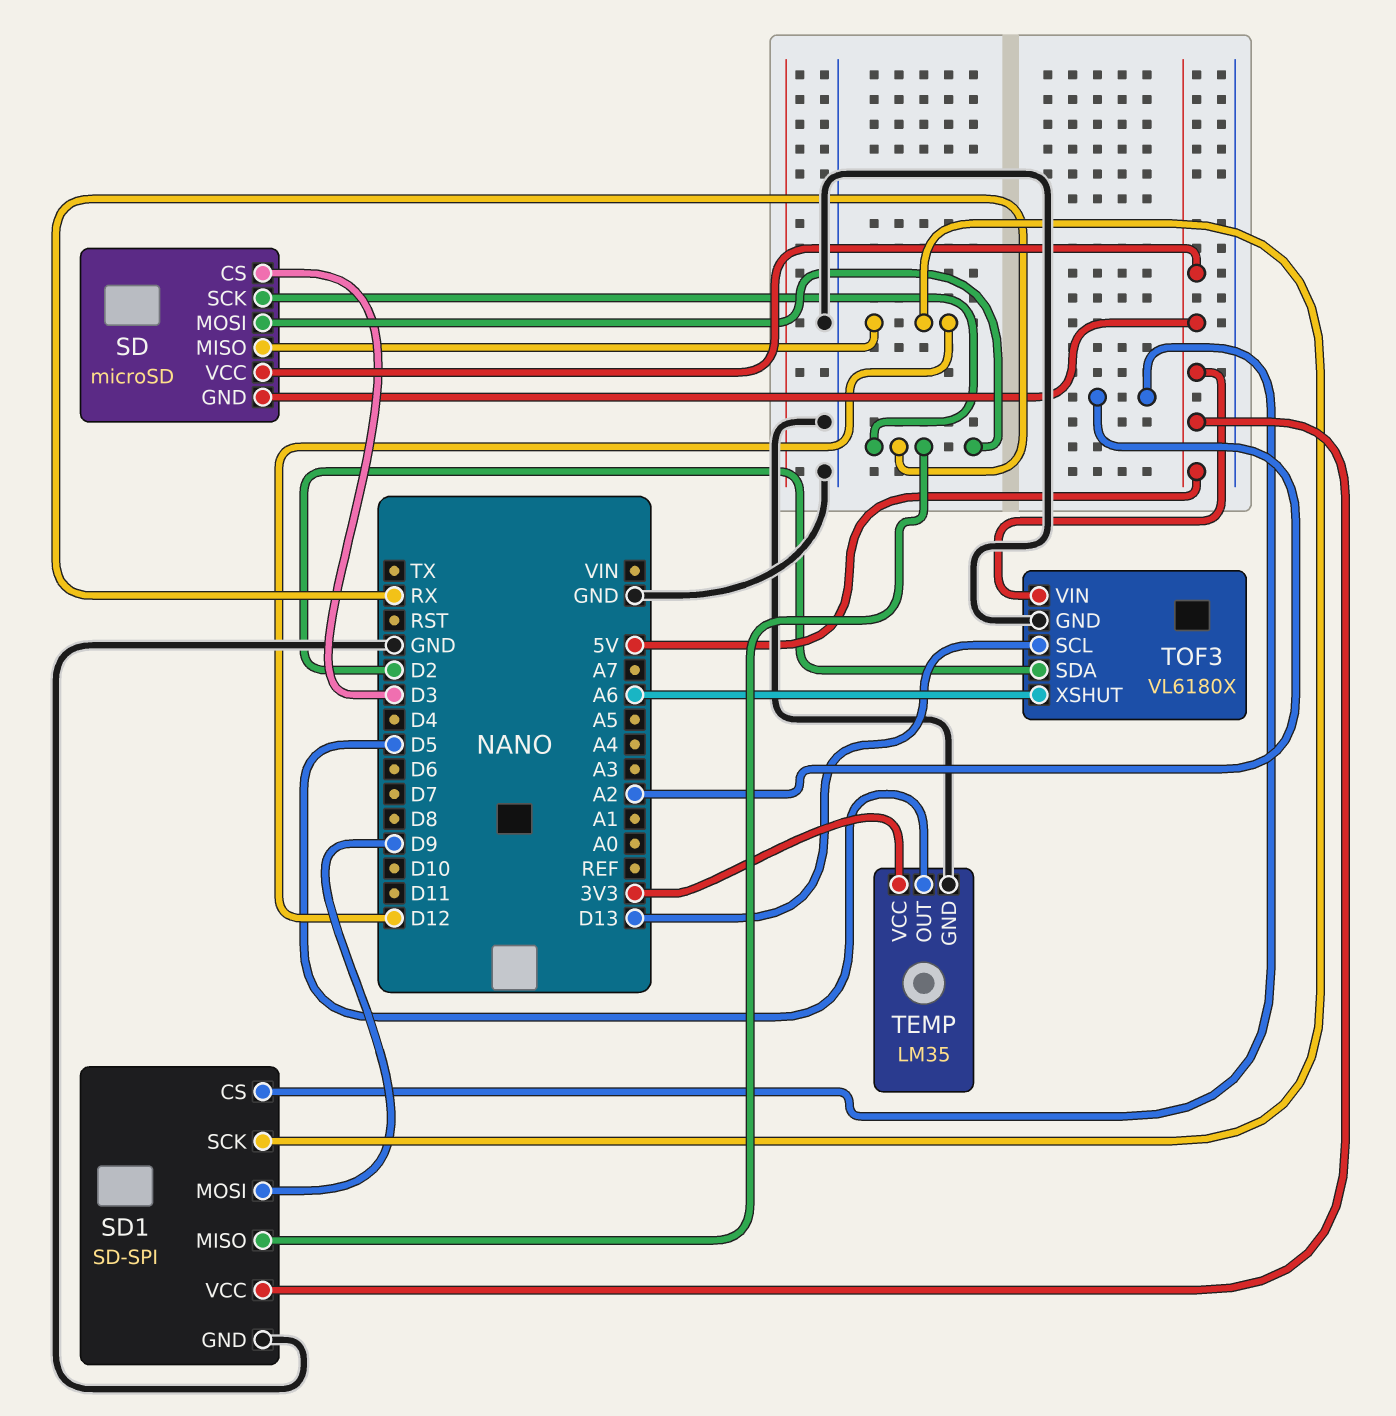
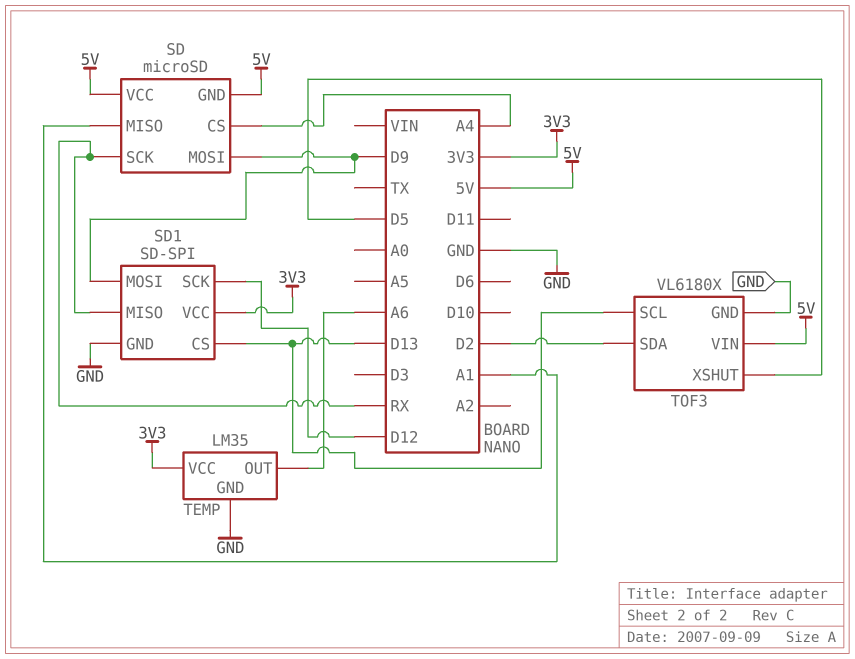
SD pin CS: D3 -> A4
SD pin MISO: D12 -> A1
SD pin MOSI: RX -> D9
SD1 pin CS: A2 -> D13
SD1 pin VCC: 5V -> 3V3
TEMP pin OUT: D5 -> A6
TOF3 pin XSHUT: A6 -> D5

